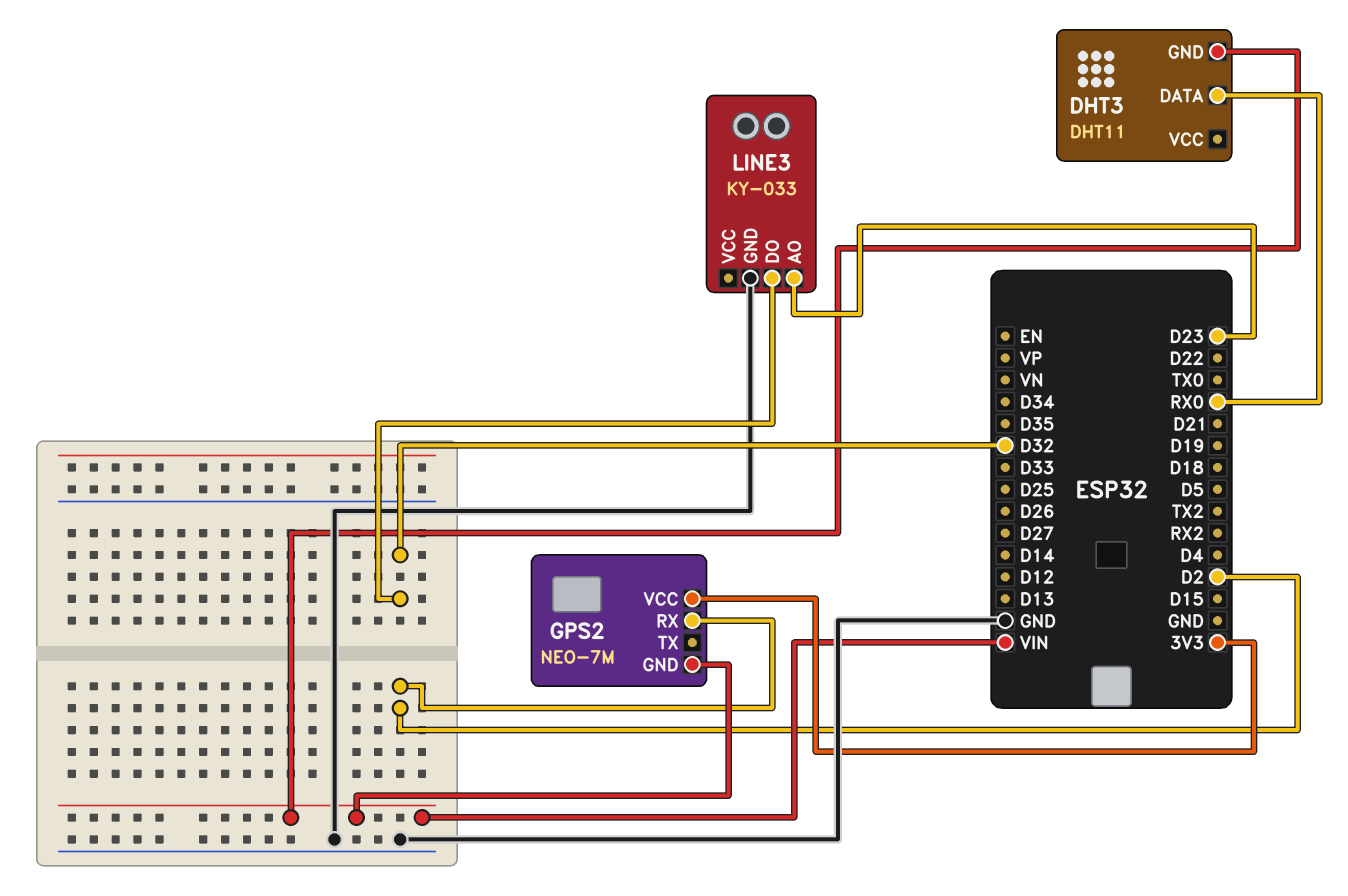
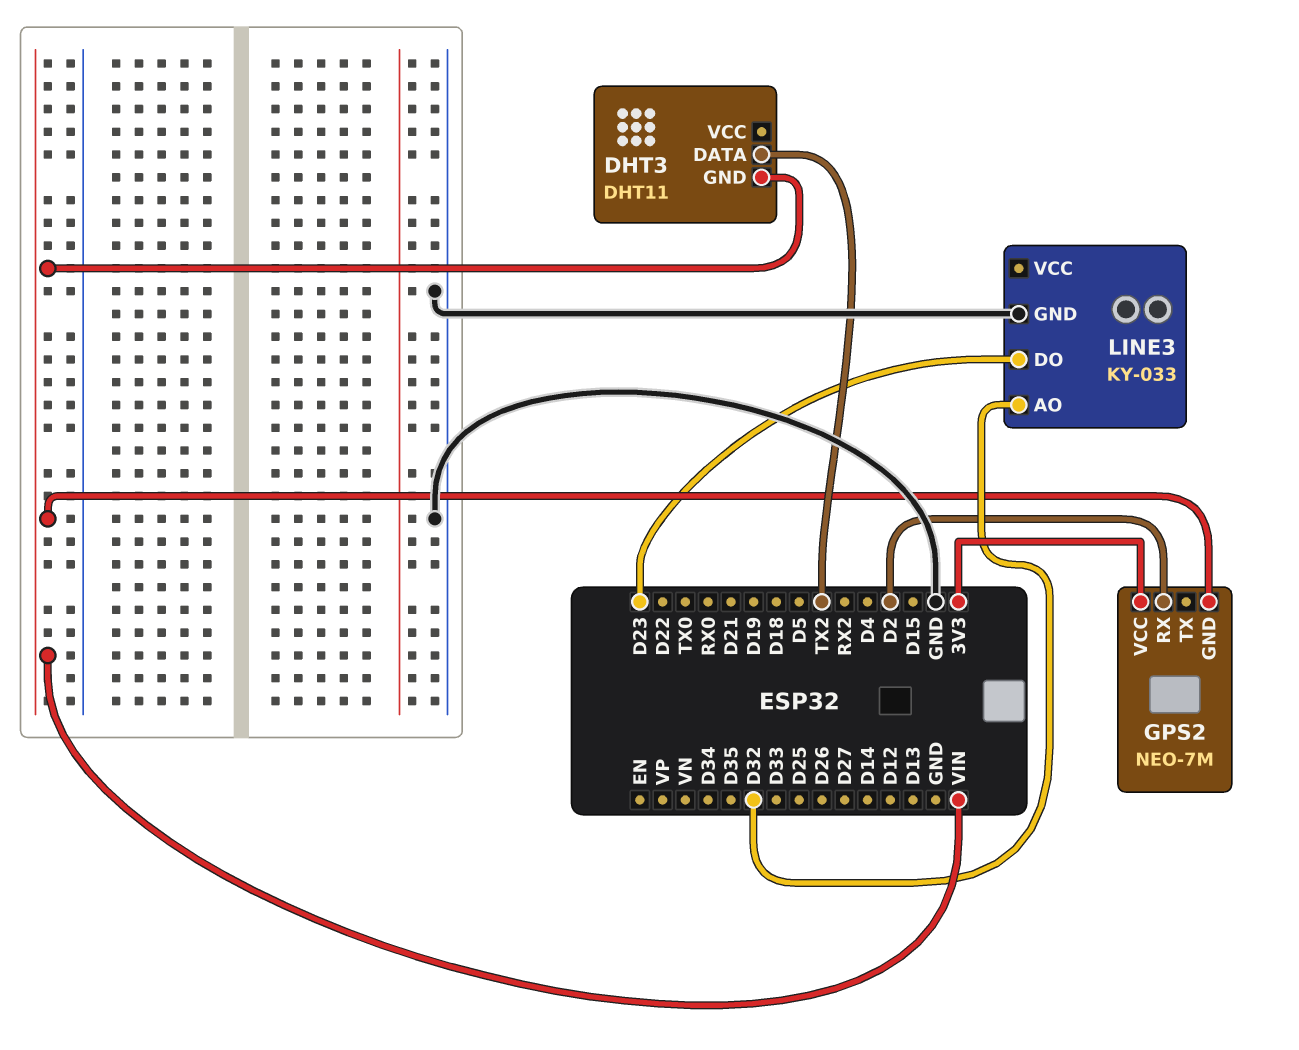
DHT3 pin DATA: RX0 -> TX2
LINE3 pin AO: D23 -> D32
LINE3 pin DO: D32 -> D23

